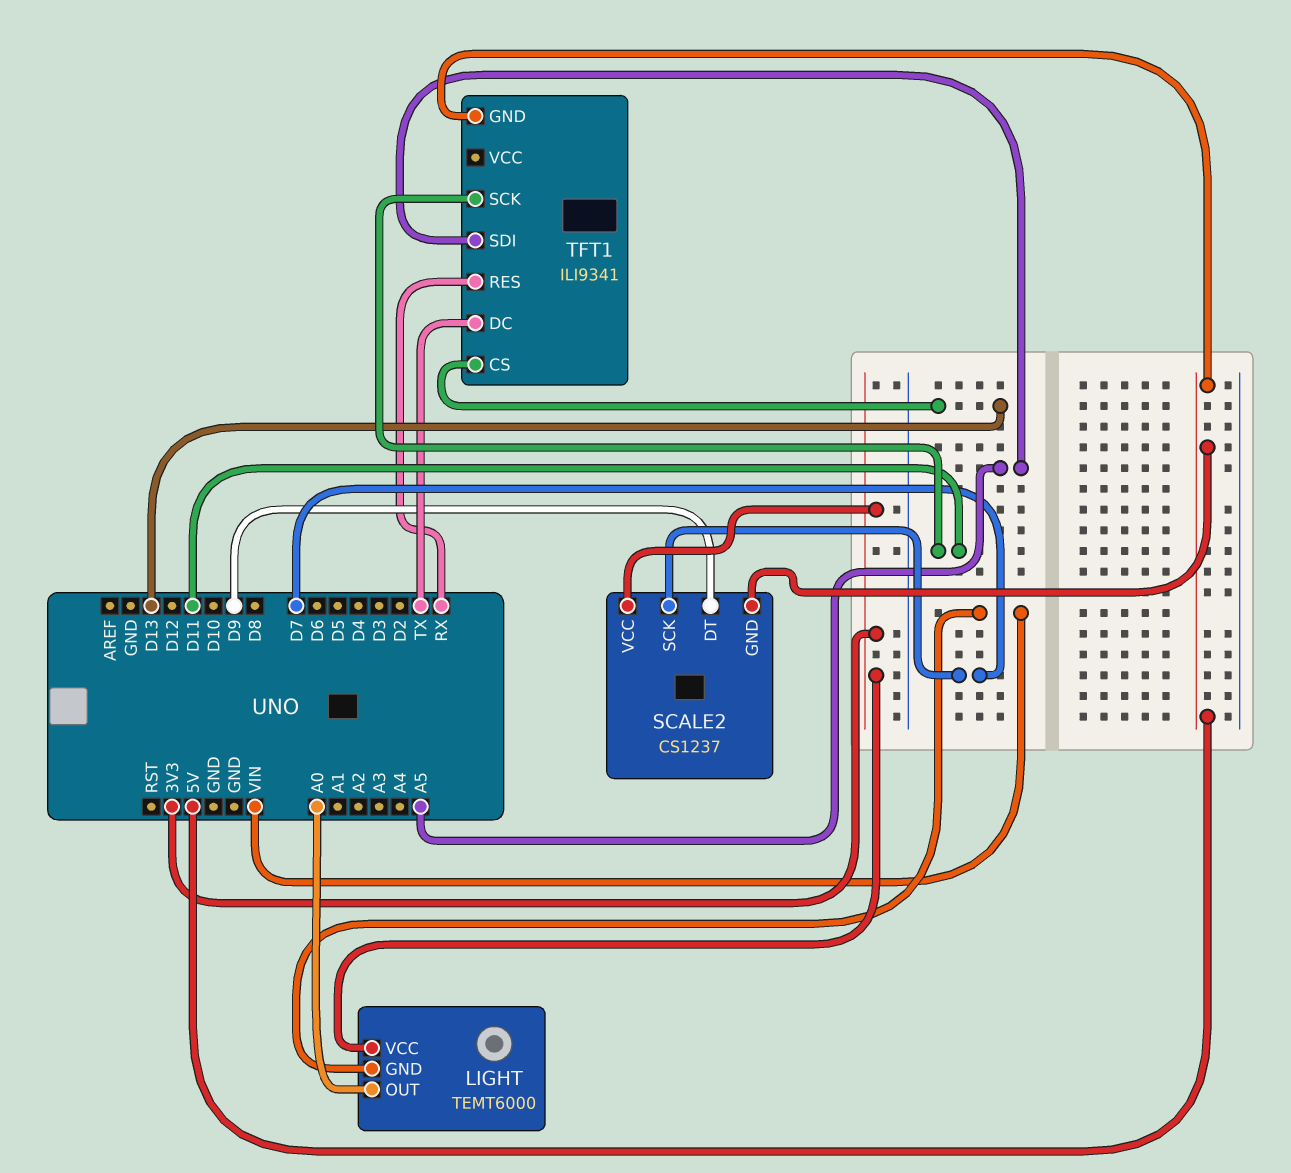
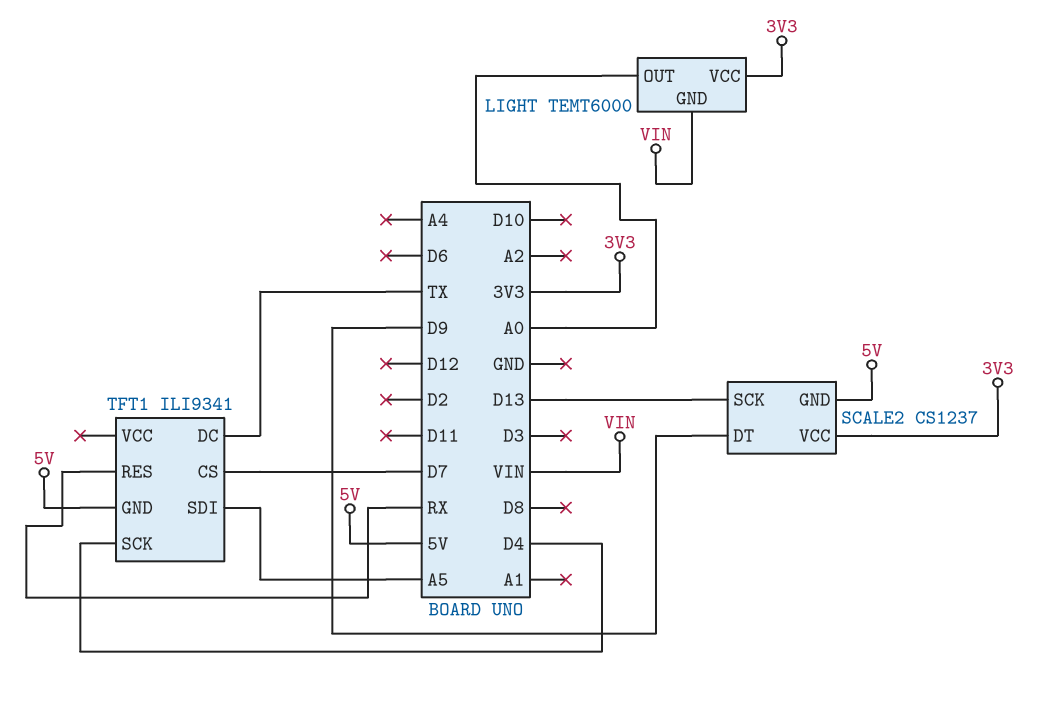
SCALE2 pin SCK: D7 -> D13
TFT1 pin CS: D13 -> D7
TFT1 pin SCK: D11 -> D4

